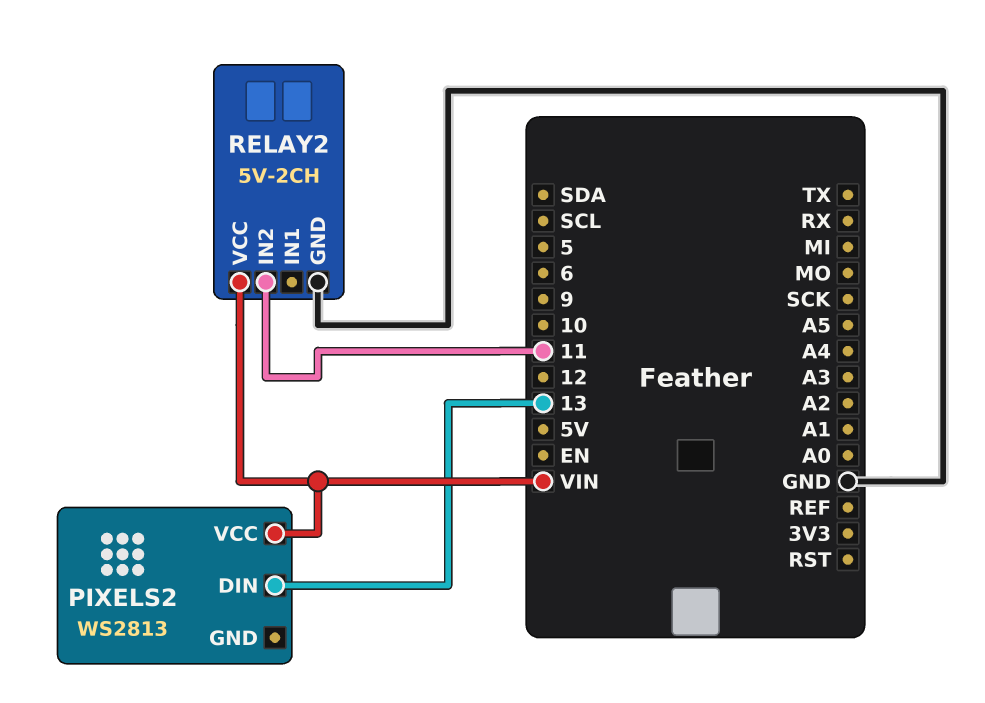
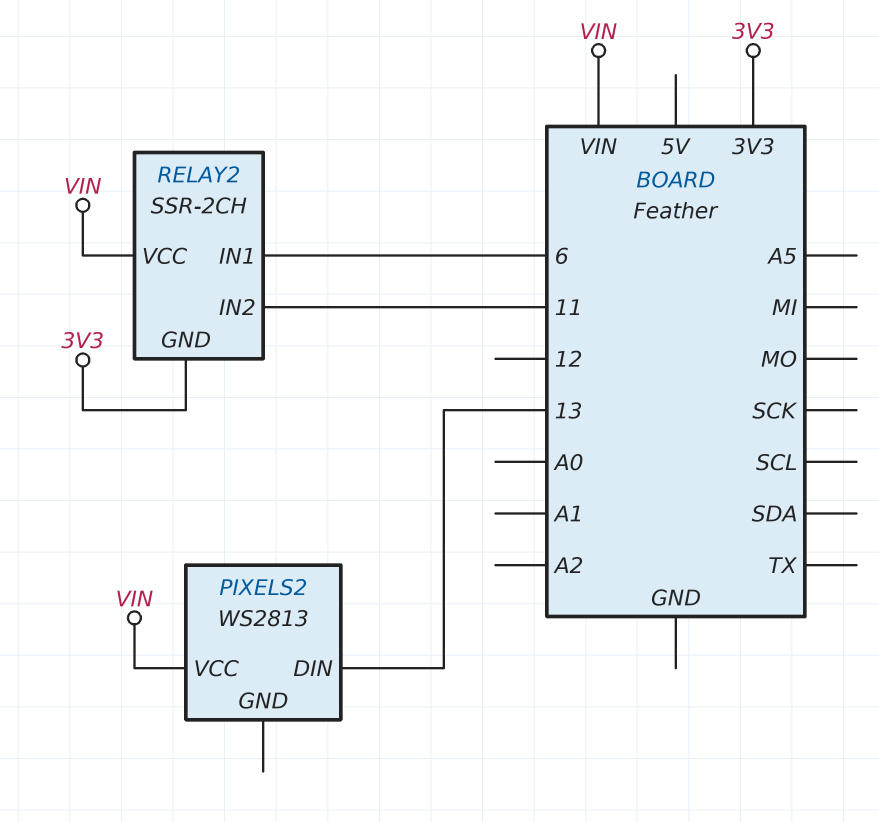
RELAY2: 5V-2CH -> SSR-2CH
RELAY2 pin GND: GND -> 3V3
RELAY2 pin IN1: none -> 6

